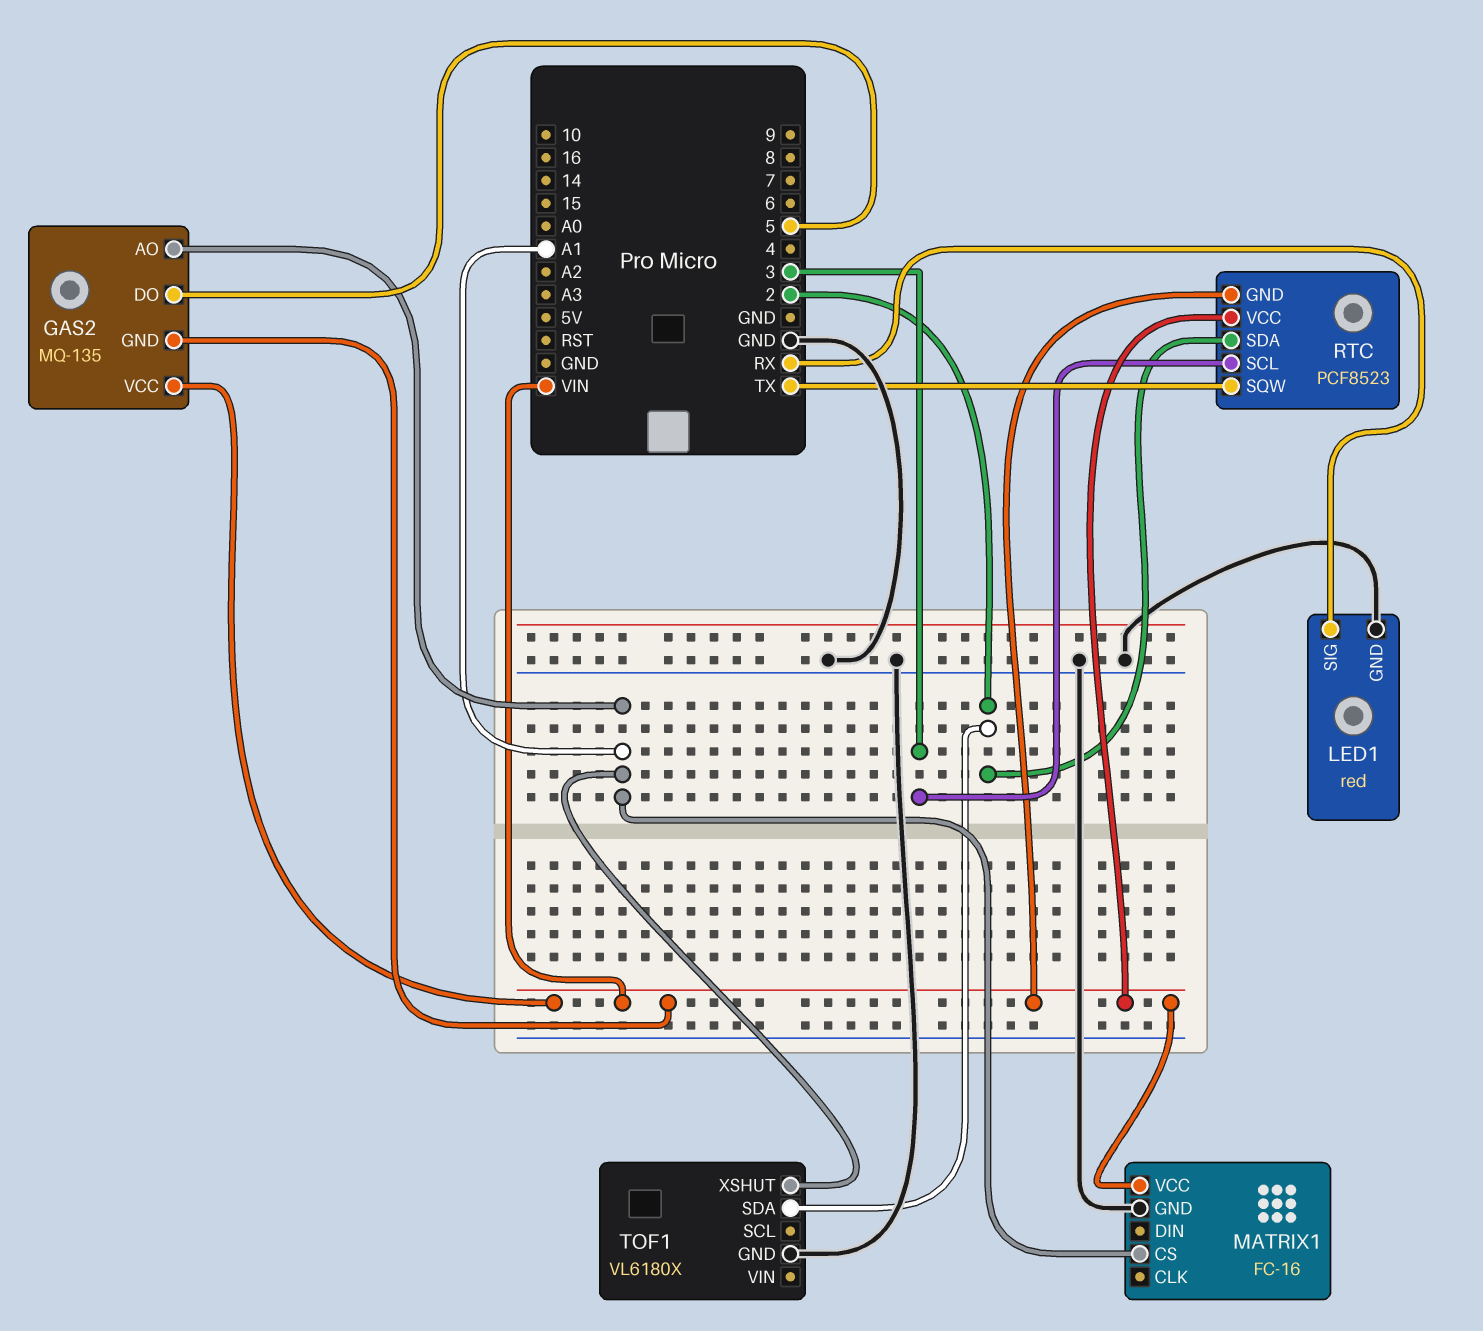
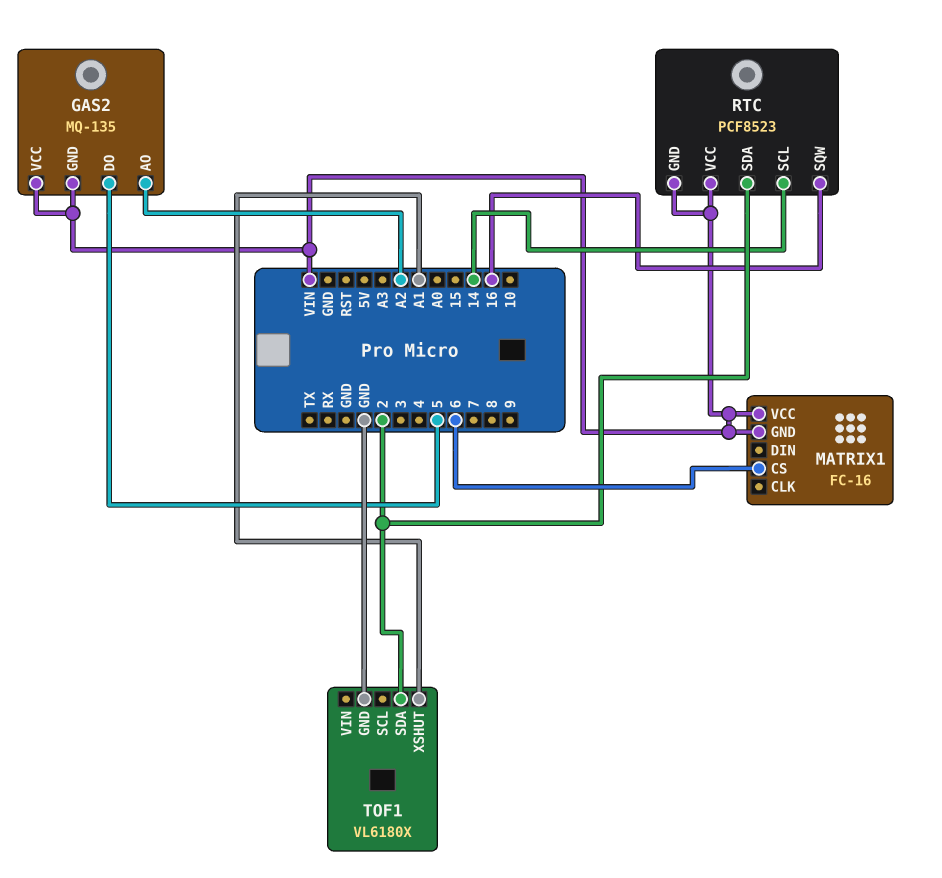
GAS2 pin AO: A1 -> A2
LED1: red -> none
LED1 pin GND: GND -> none
LED1 pin SIG: RX -> none
MATRIX1 pin CS: A1 -> 6
MATRIX1 pin GND: GND -> VIN
RTC pin SCL: 3 -> 14
RTC pin SQW: TX -> 16

